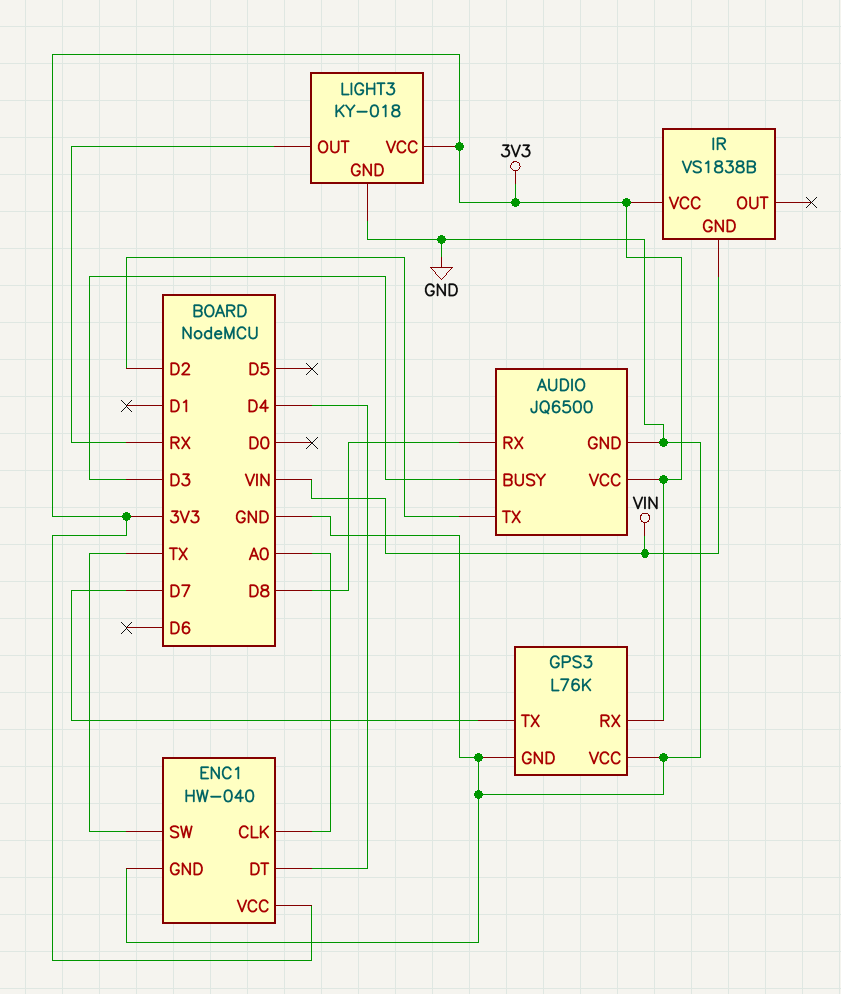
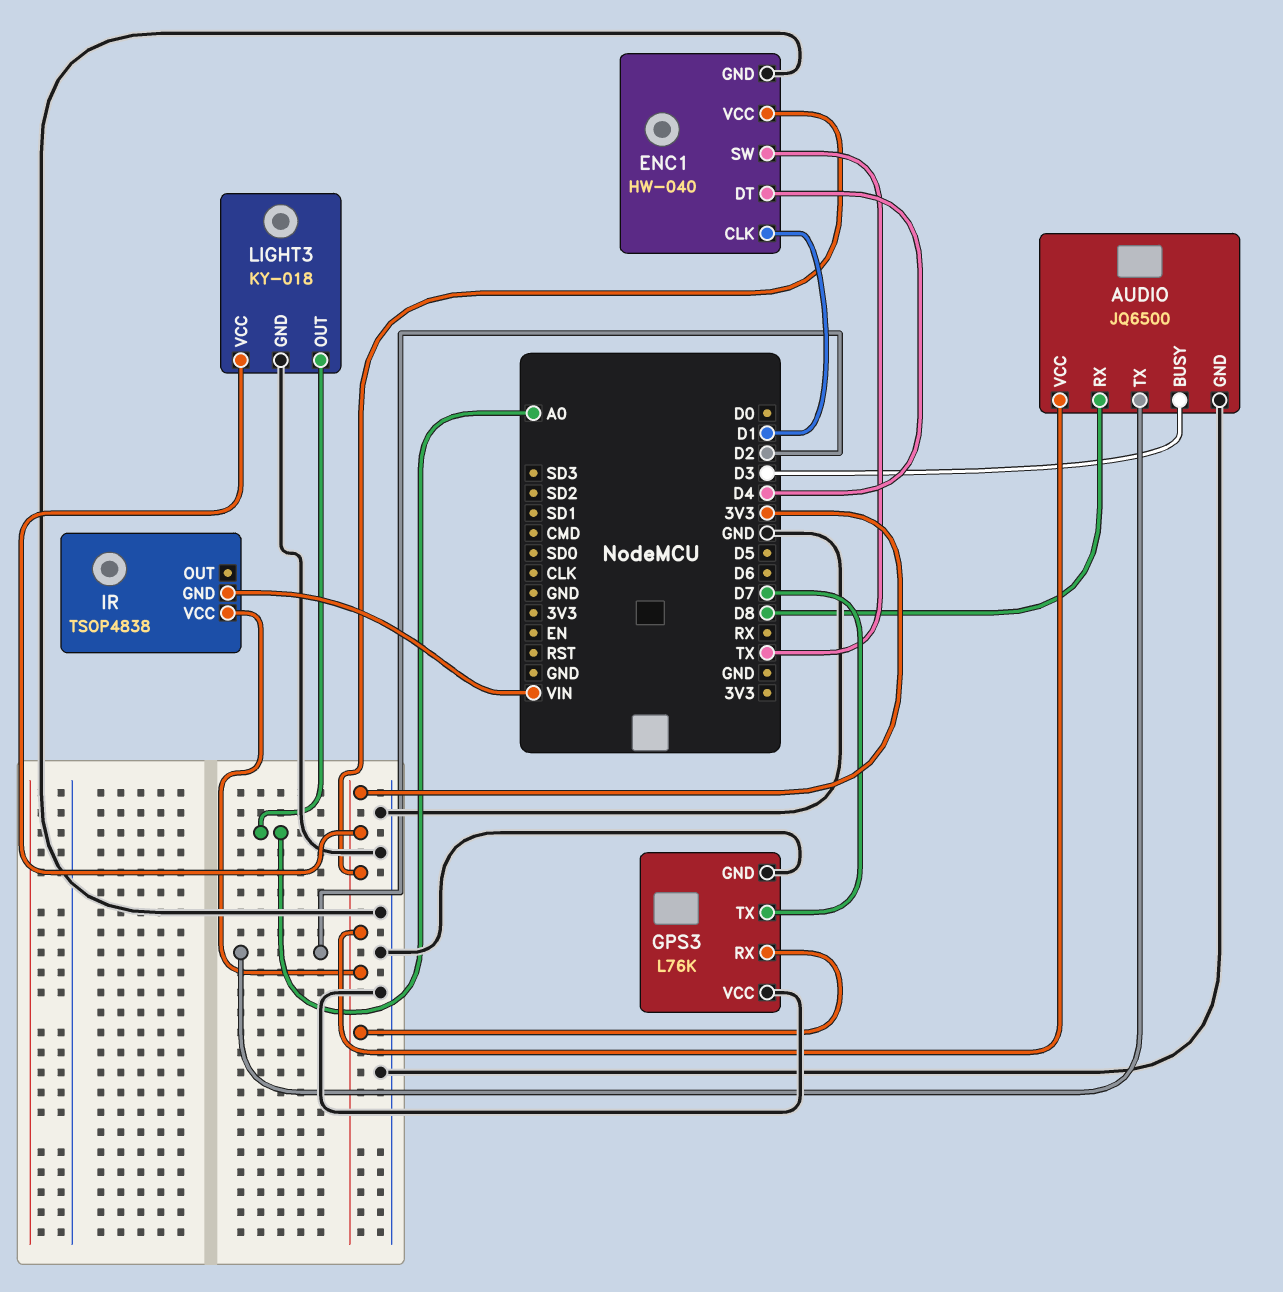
ENC1 pin CLK: A0 -> D1
IR: VS1838B -> TSOP4838
LIGHT3 pin OUT: RX -> A0

